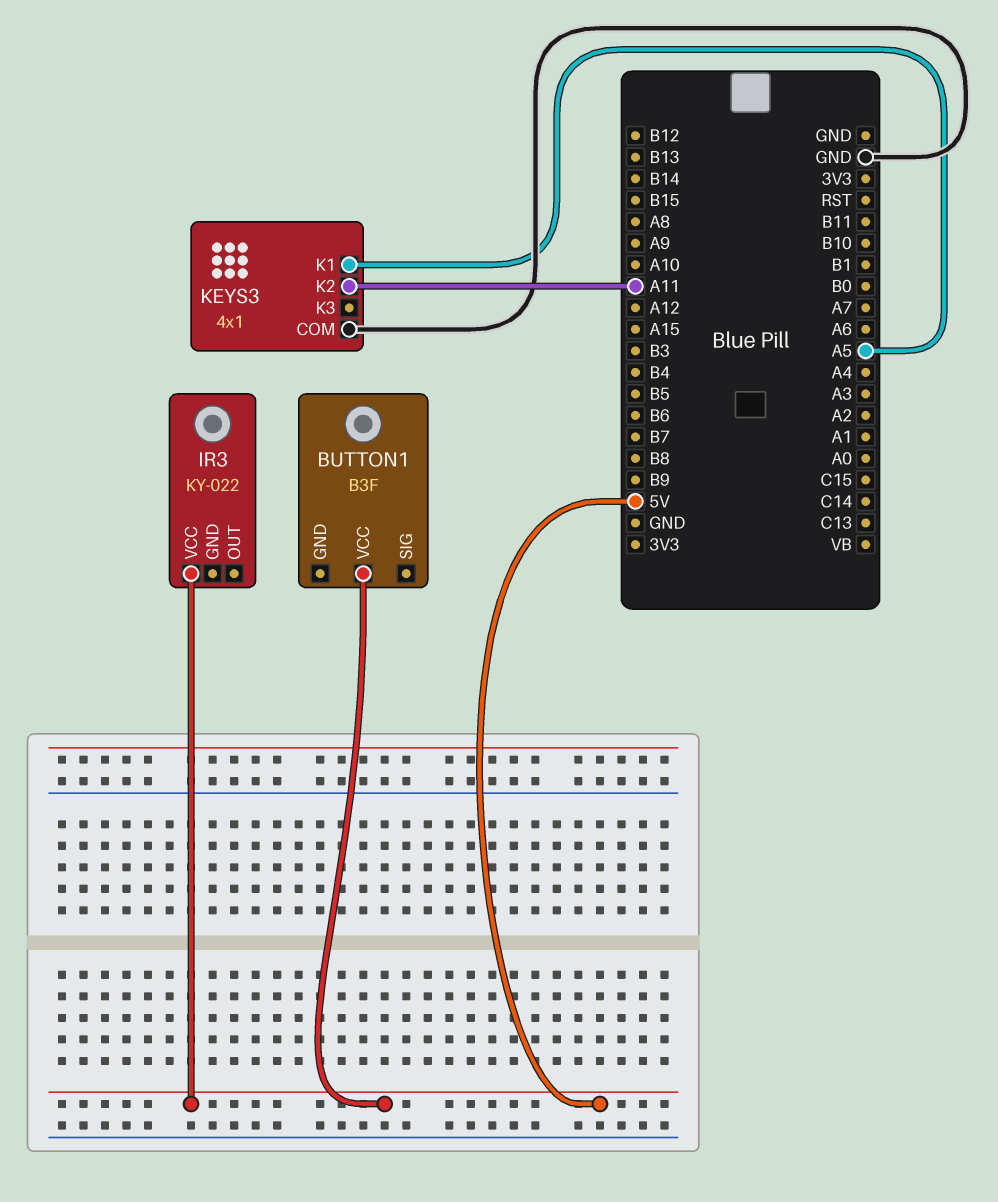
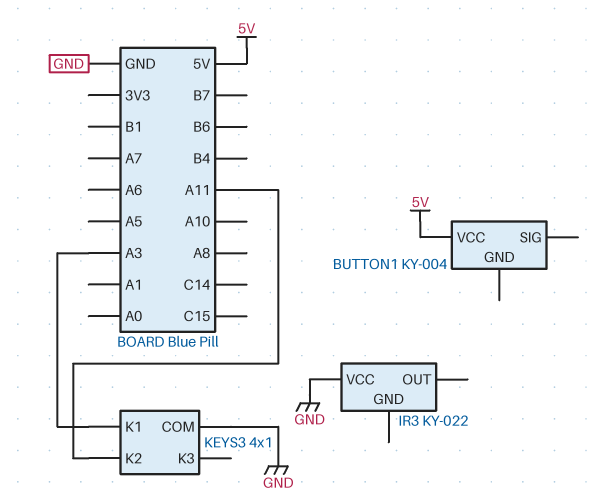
BUTTON1: B3F -> KY-004
IR3 pin VCC: 5V -> GND
KEYS3 pin K1: A5 -> A3

